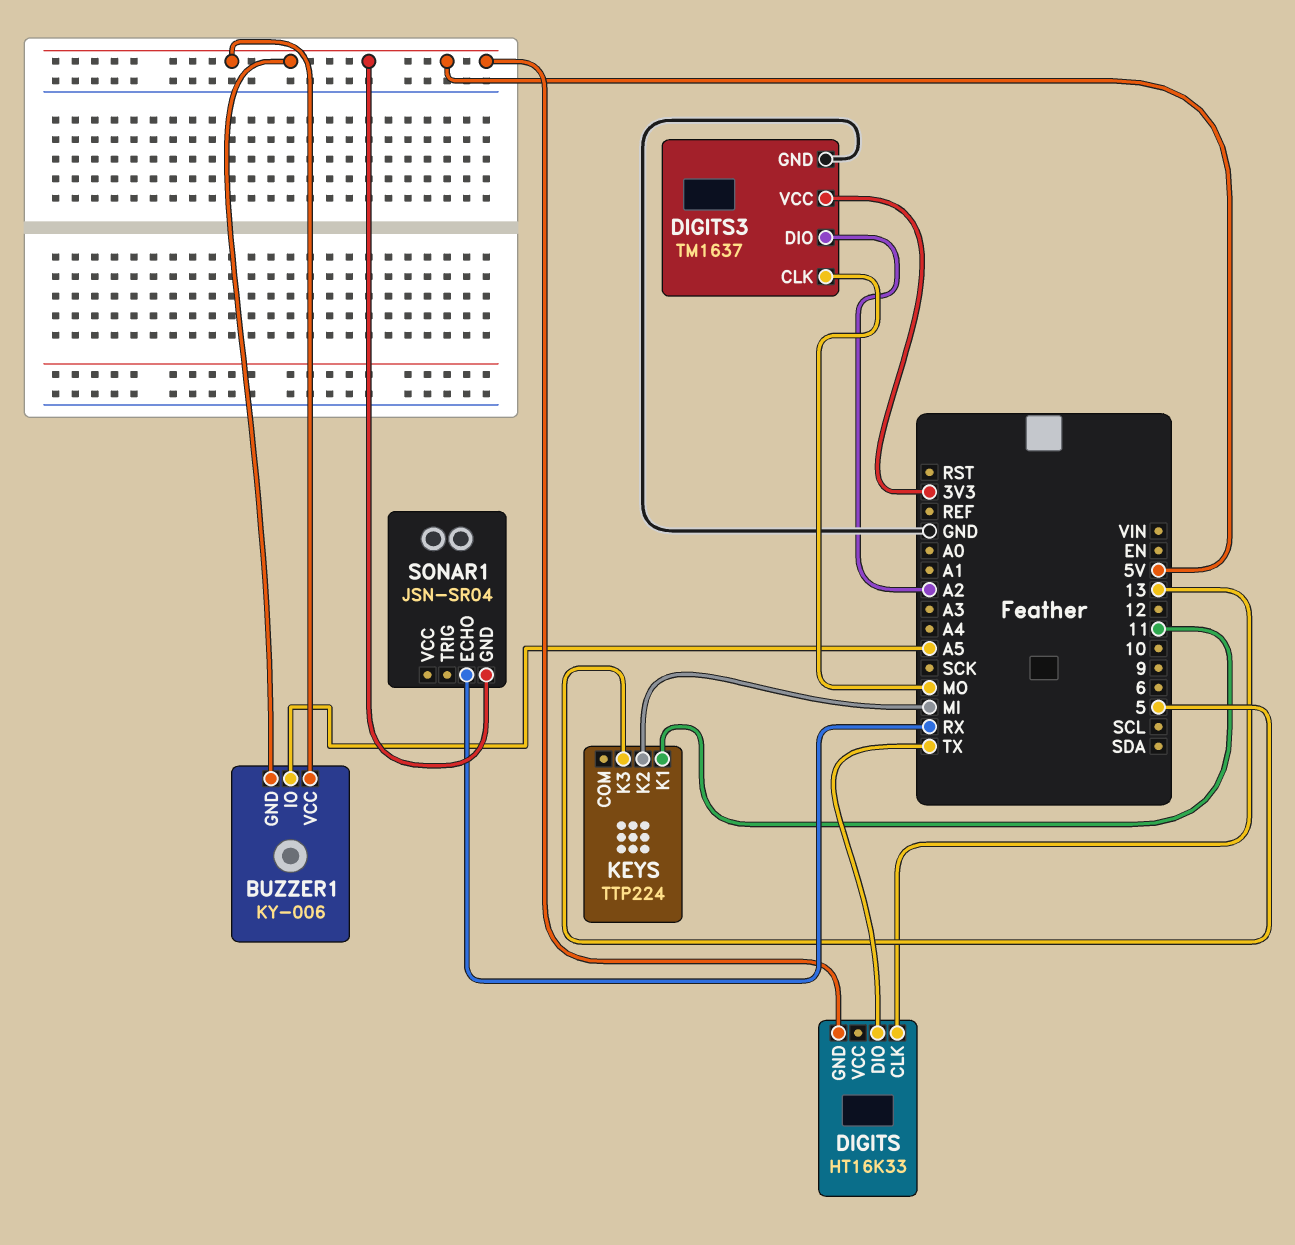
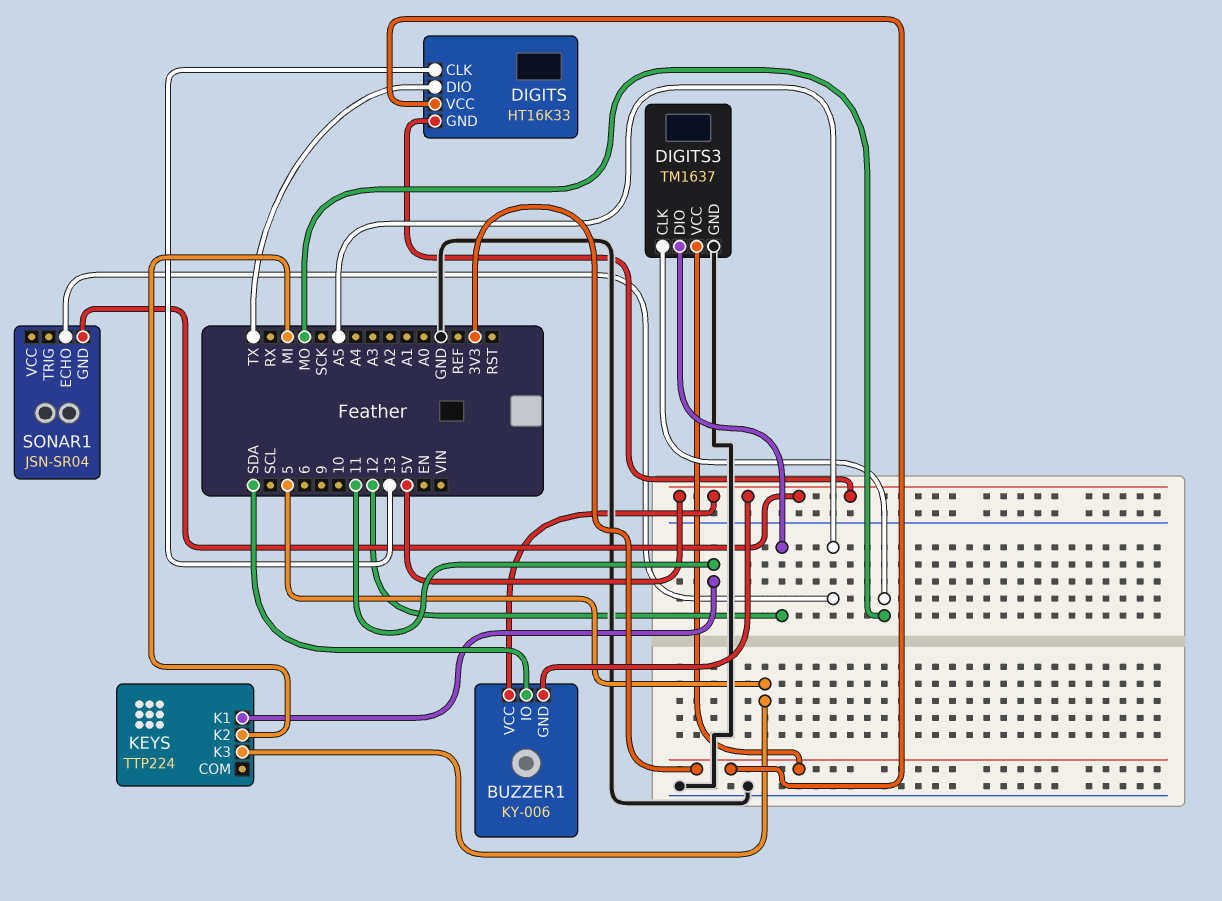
BUZZER1 pin IO: A5 -> SDA
DIGITS pin VCC: none -> 3V3
DIGITS3 pin DIO: A2 -> 12
SONAR1 pin ECHO: RX -> A5

